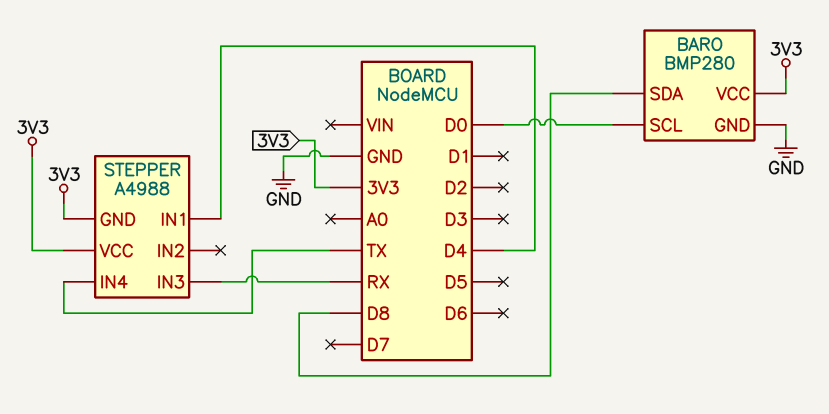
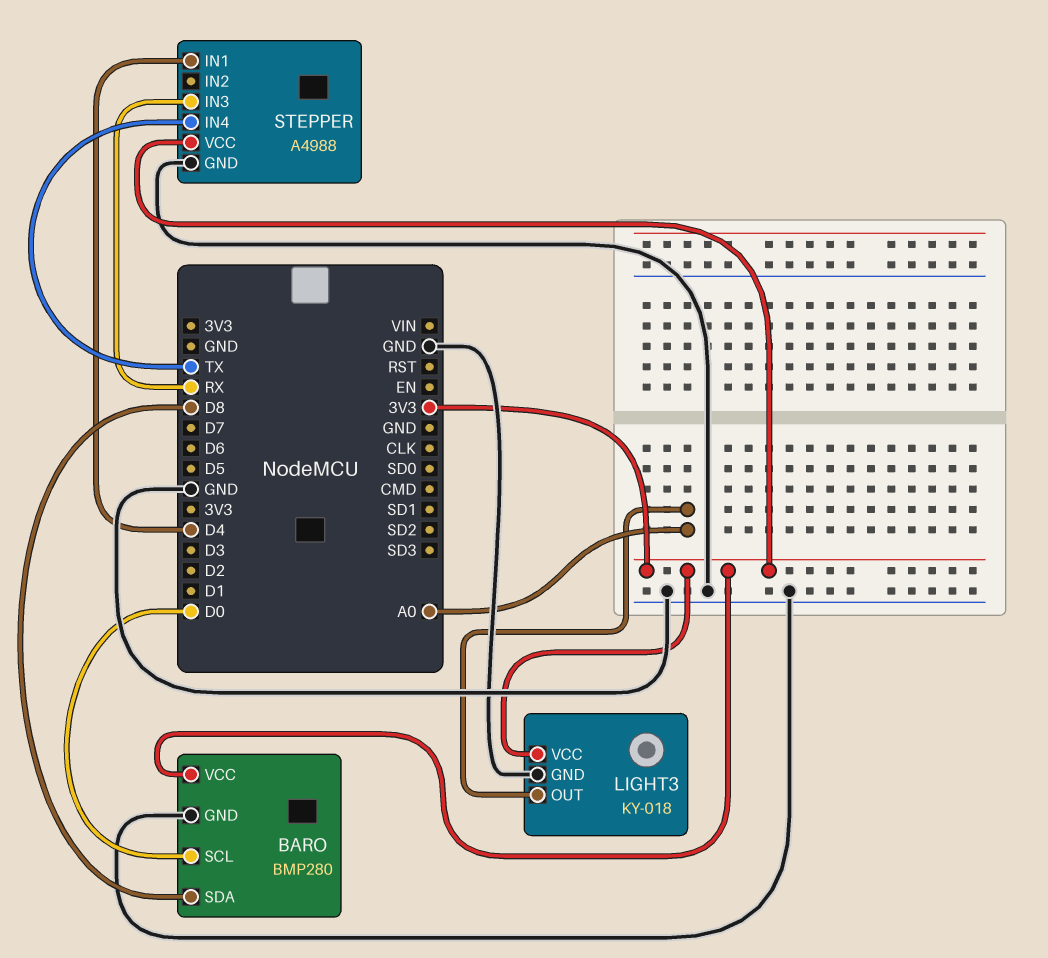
LIGHT3: none -> KY-018
LIGHT3 pin GND: none -> GND
LIGHT3 pin OUT: none -> A0
LIGHT3 pin VCC: none -> 3V3
STEPPER pin GND: 3V3 -> GND

